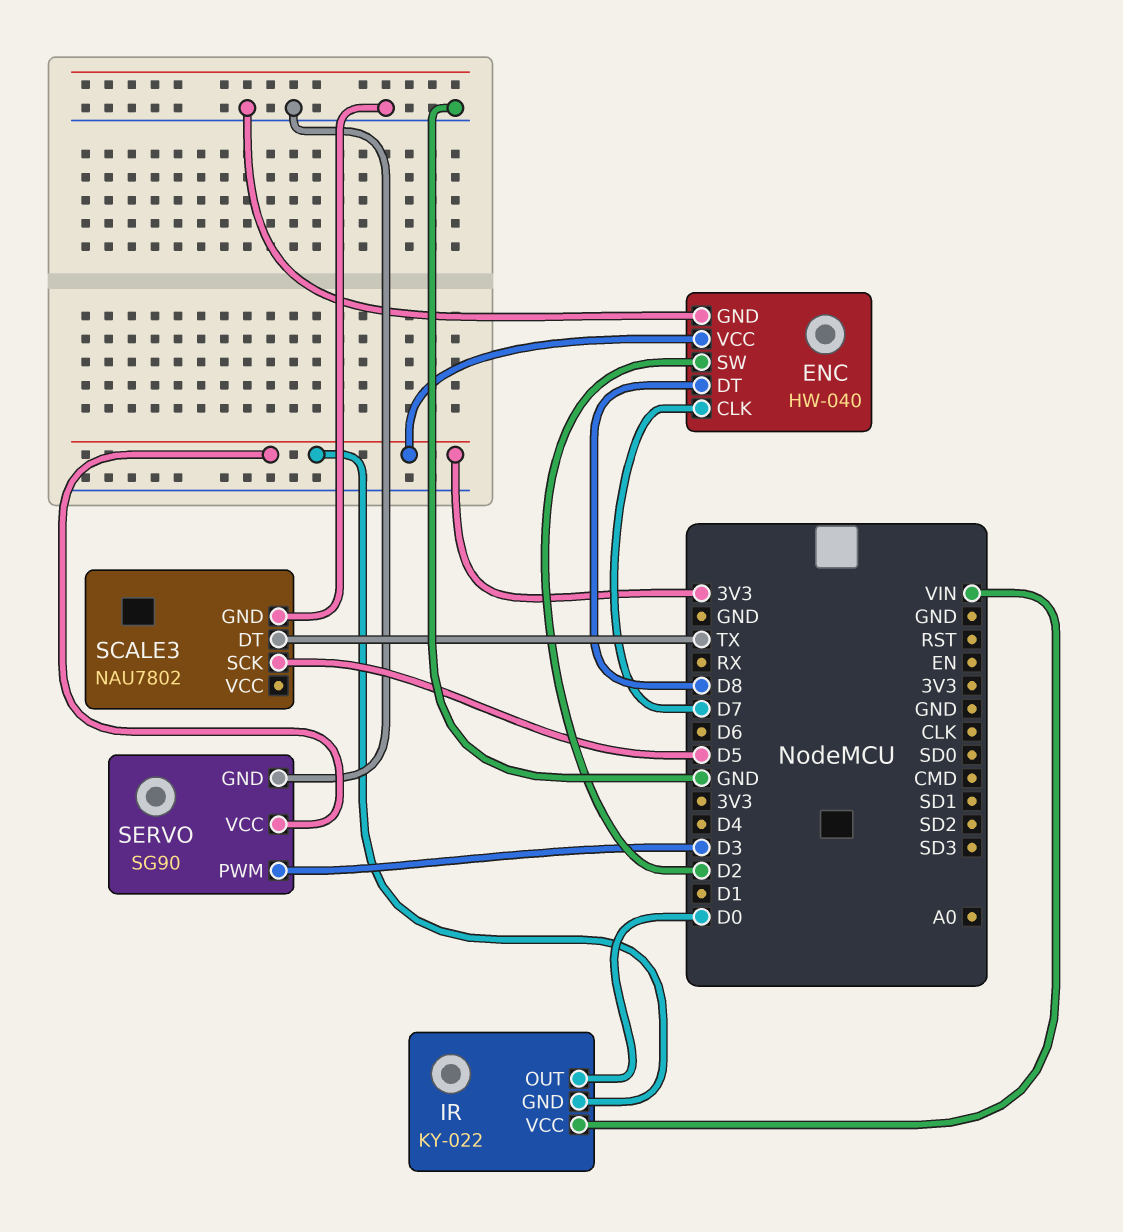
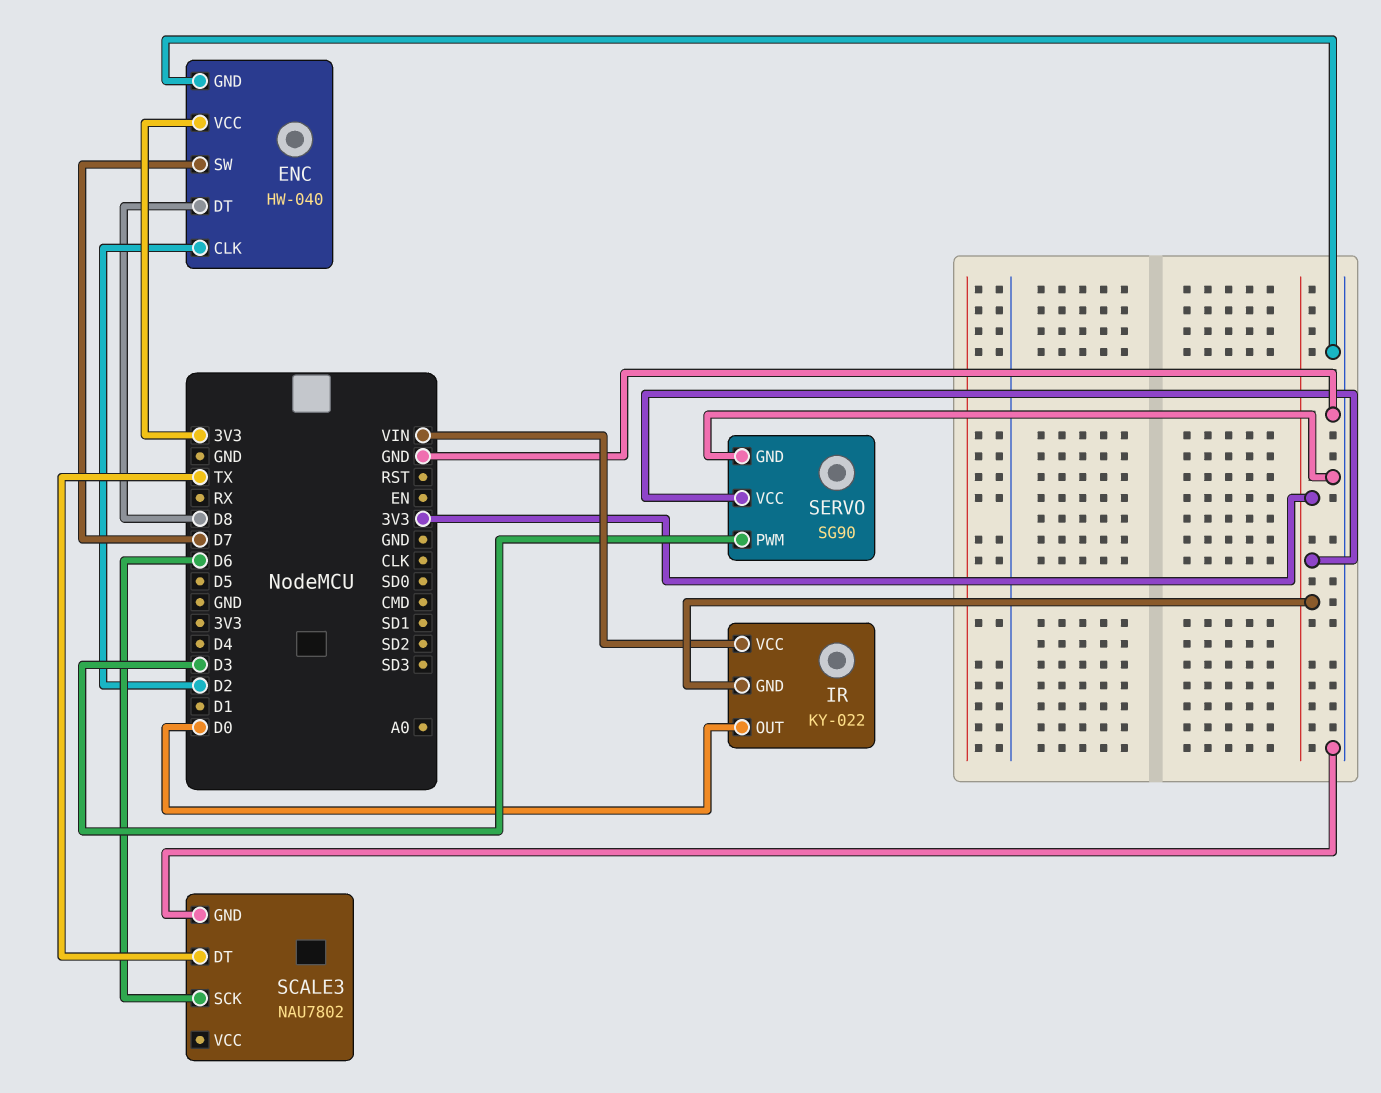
ENC pin CLK: D7 -> D2
ENC pin SW: D2 -> D7
SCALE3 pin SCK: D5 -> D6

